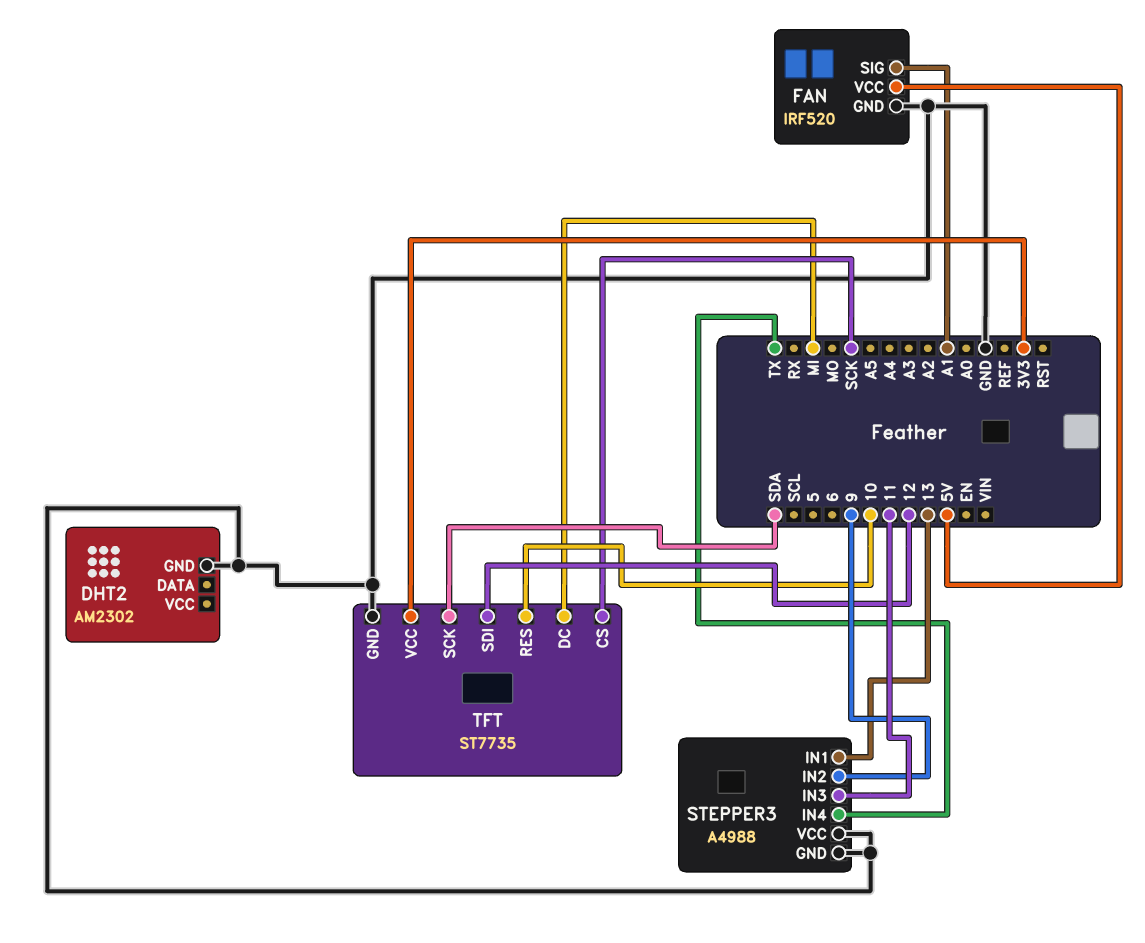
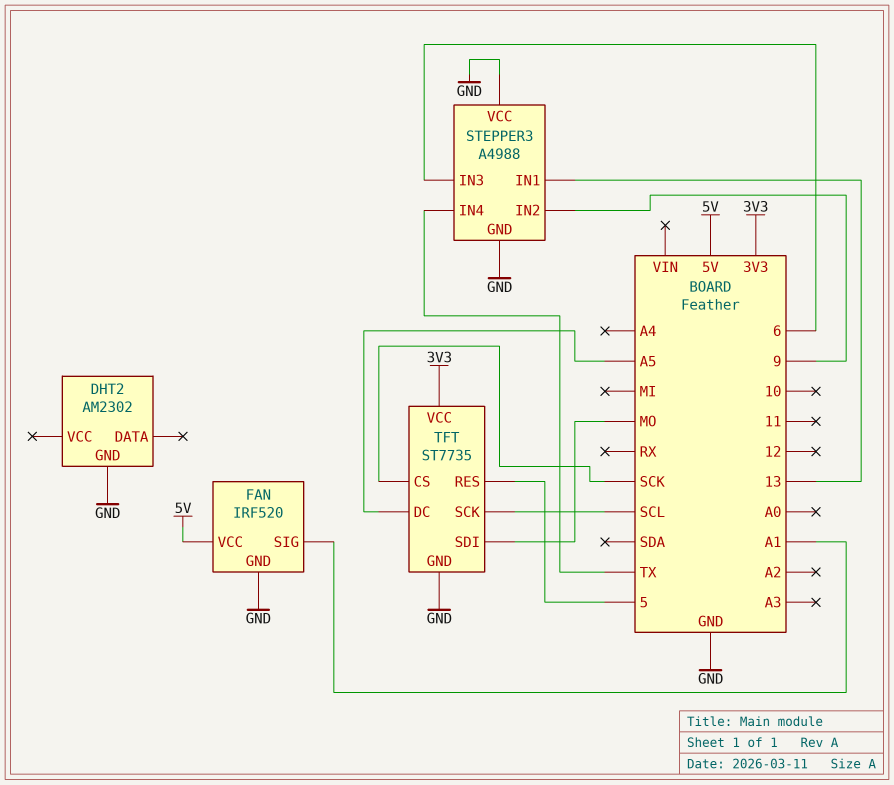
STEPPER3 pin IN3: 11 -> 6
TFT pin DC: MI -> A5
TFT pin RES: 10 -> 5
TFT pin SCK: SDA -> SCL
TFT pin SDI: 12 -> MO

